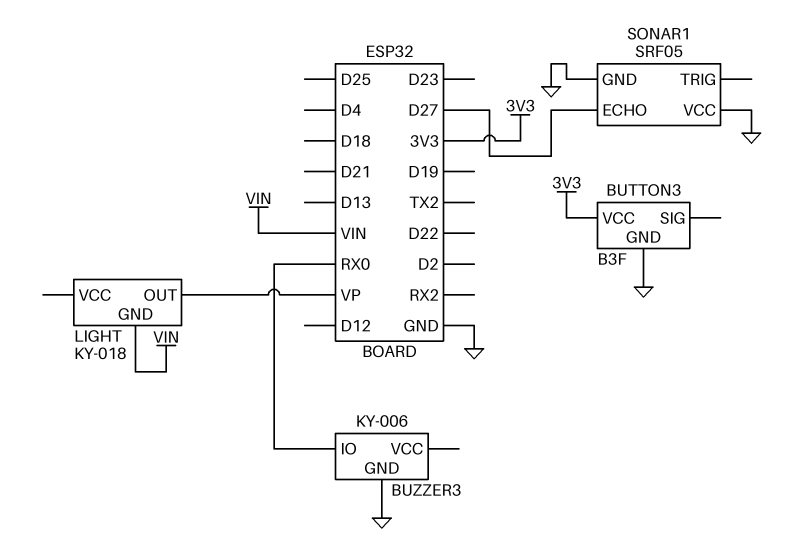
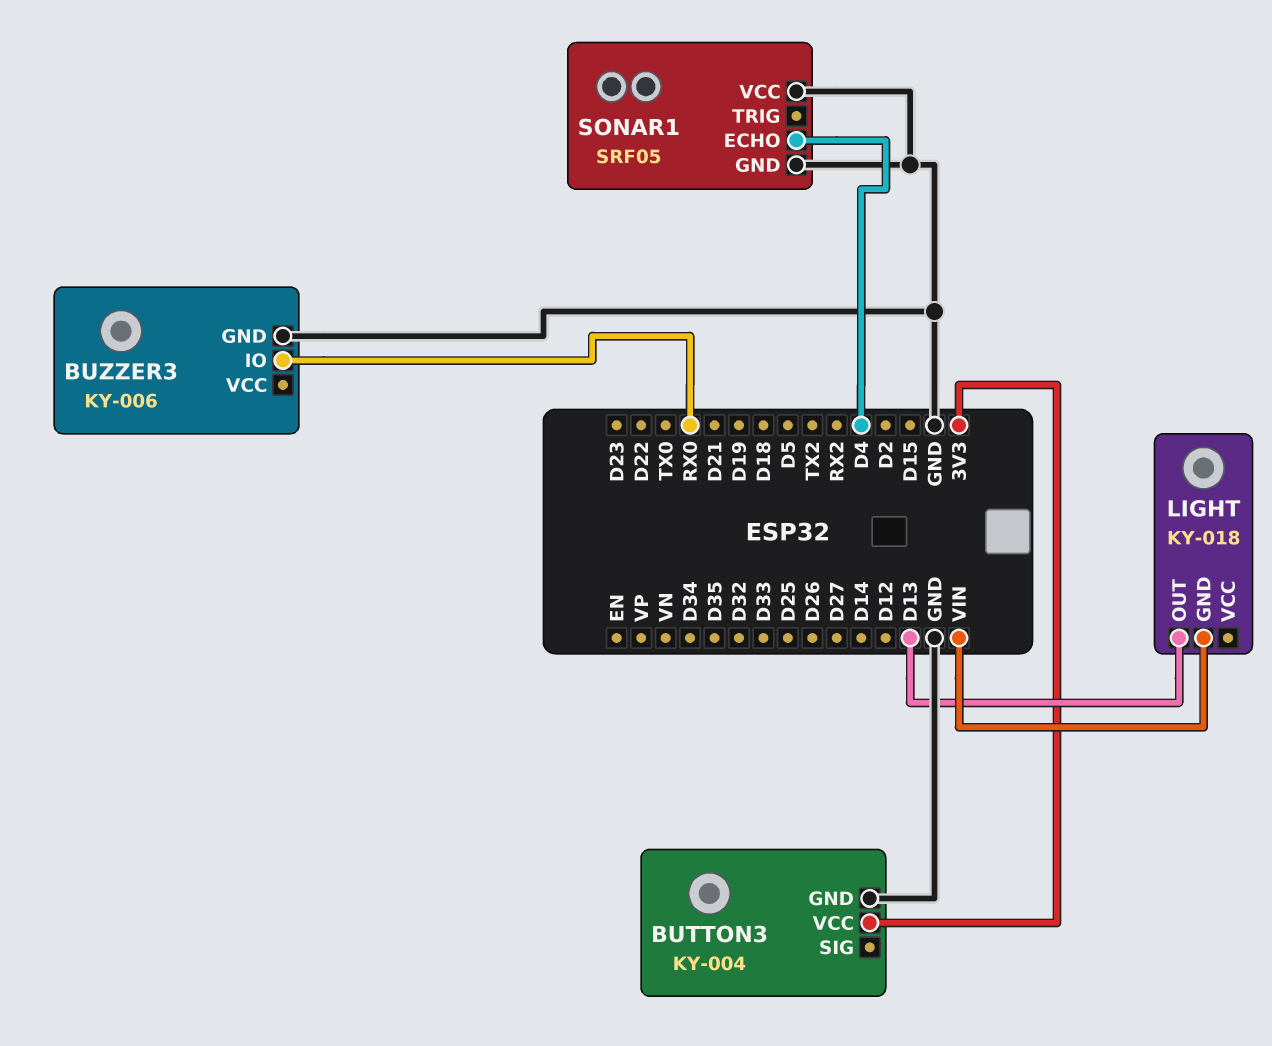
BUTTON3: B3F -> KY-004
LIGHT pin OUT: VP -> D13
SONAR1 pin ECHO: D27 -> D4

